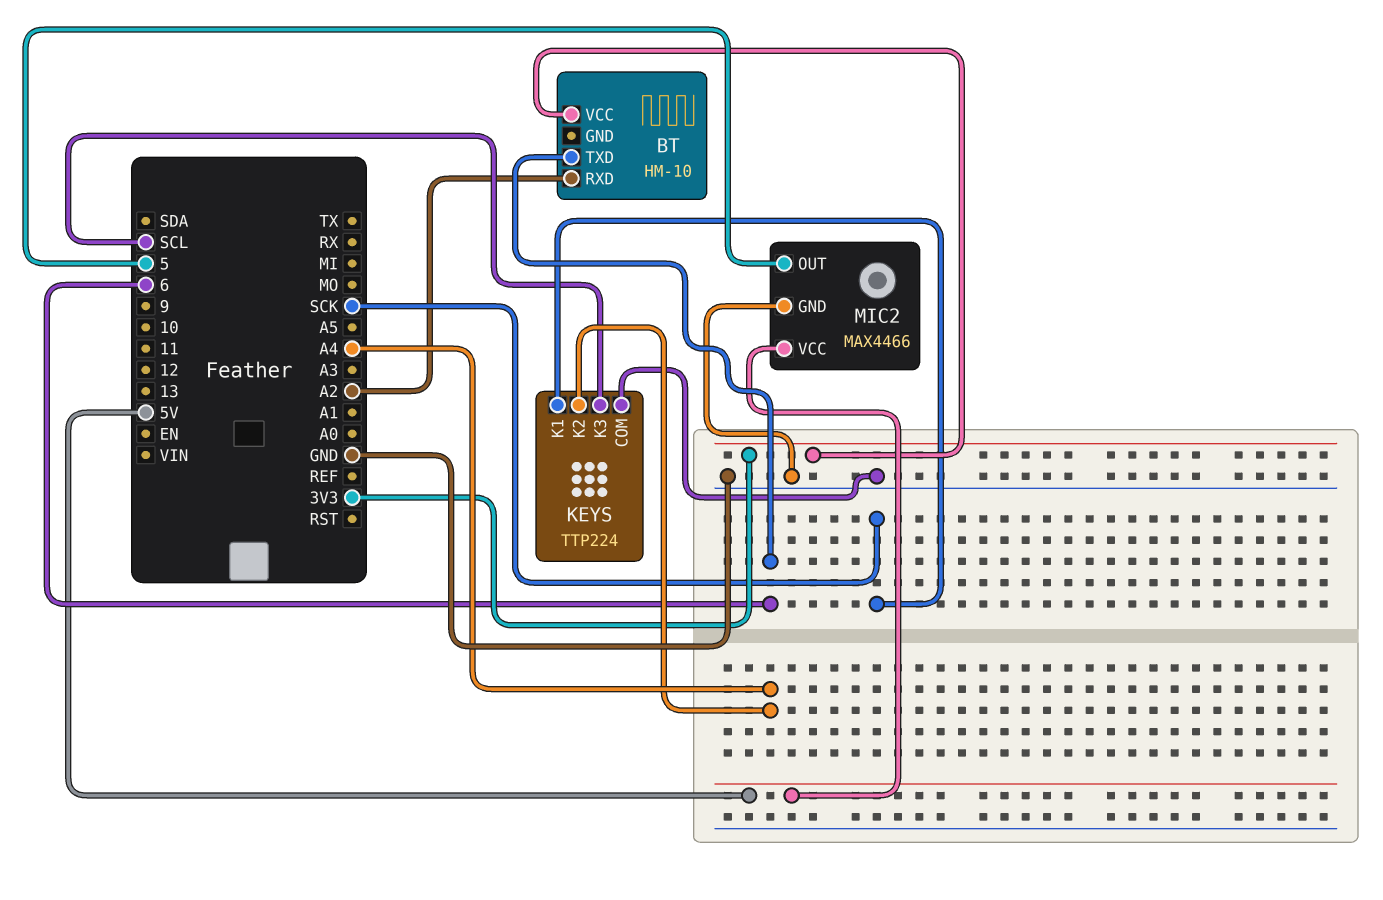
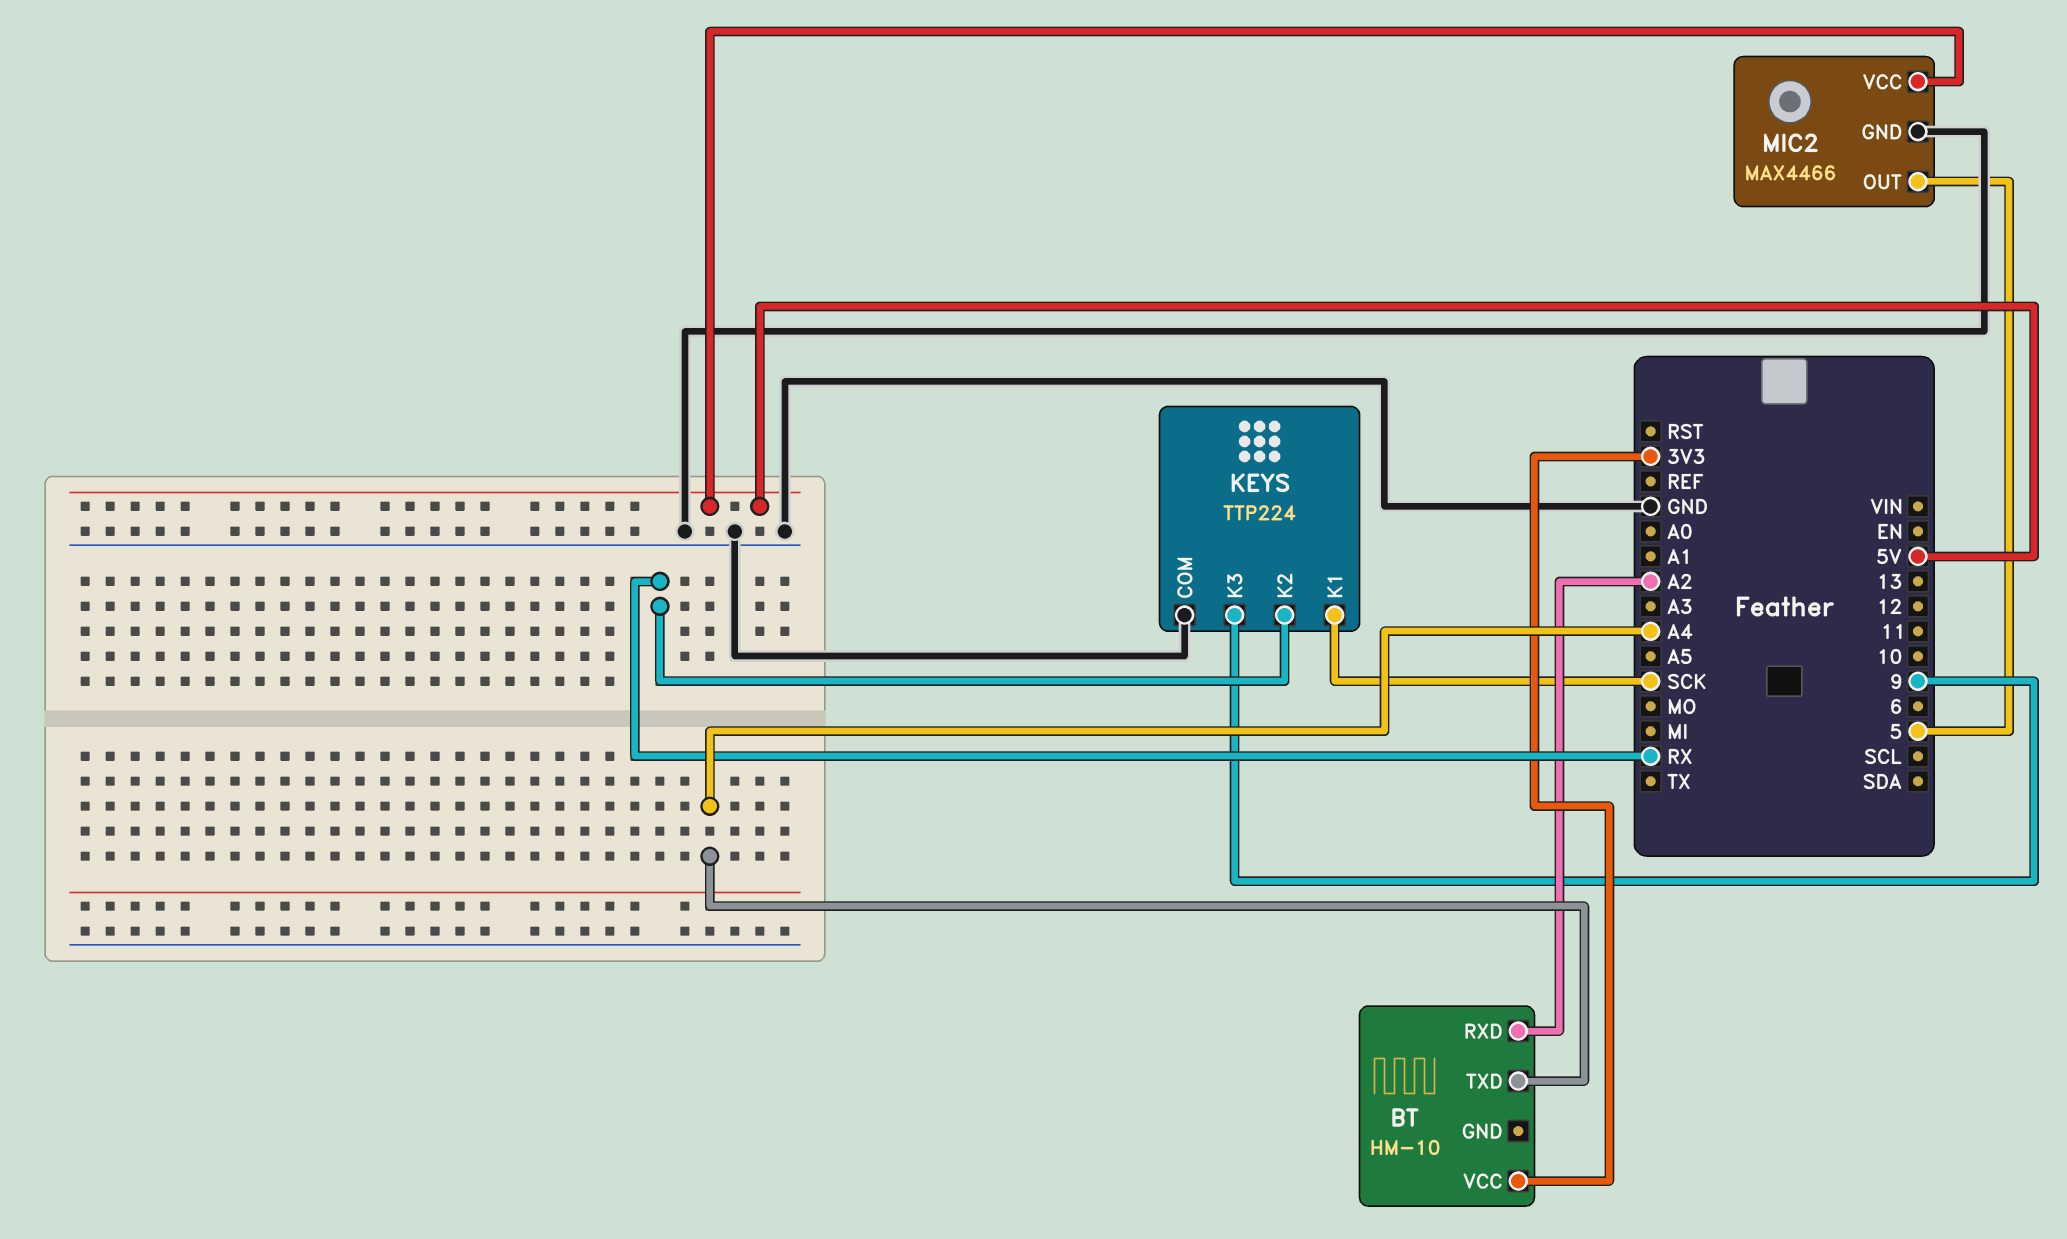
BT pin TXD: 6 -> A4
KEYS pin K2: A4 -> RX
KEYS pin K3: SCL -> 9

